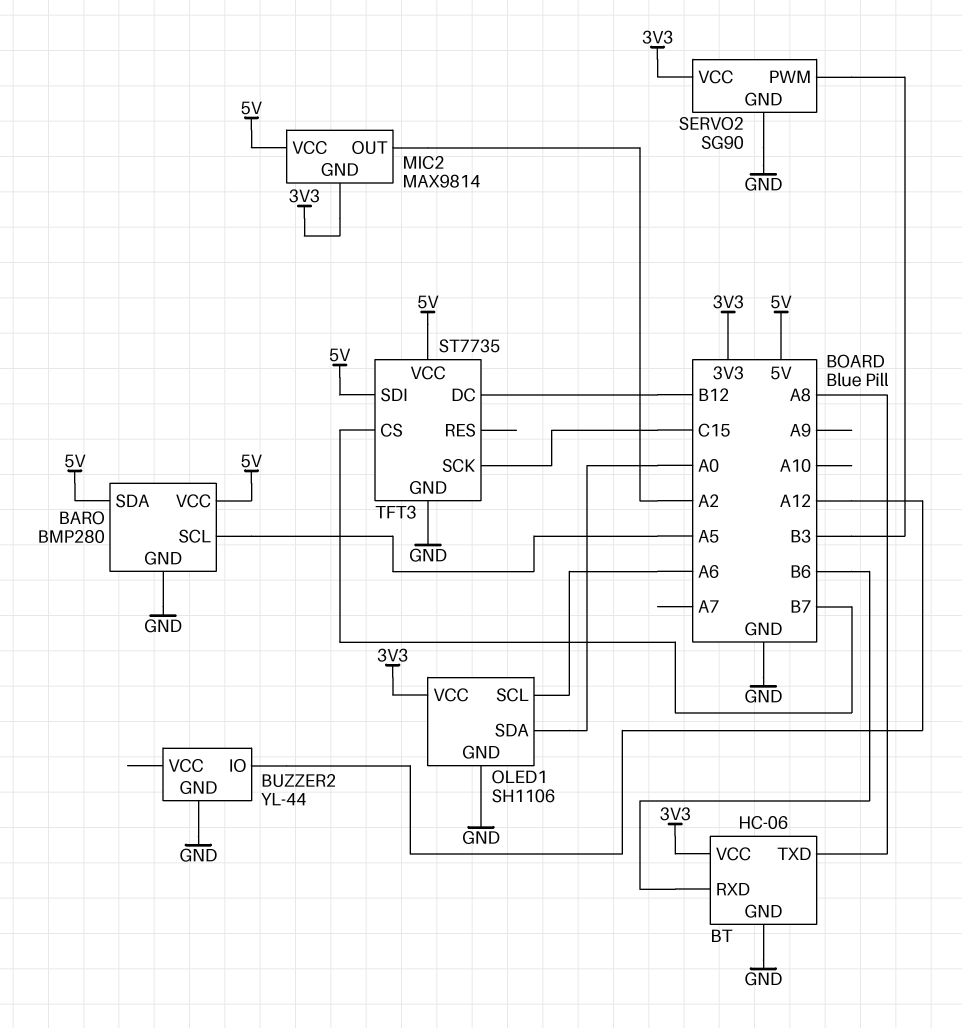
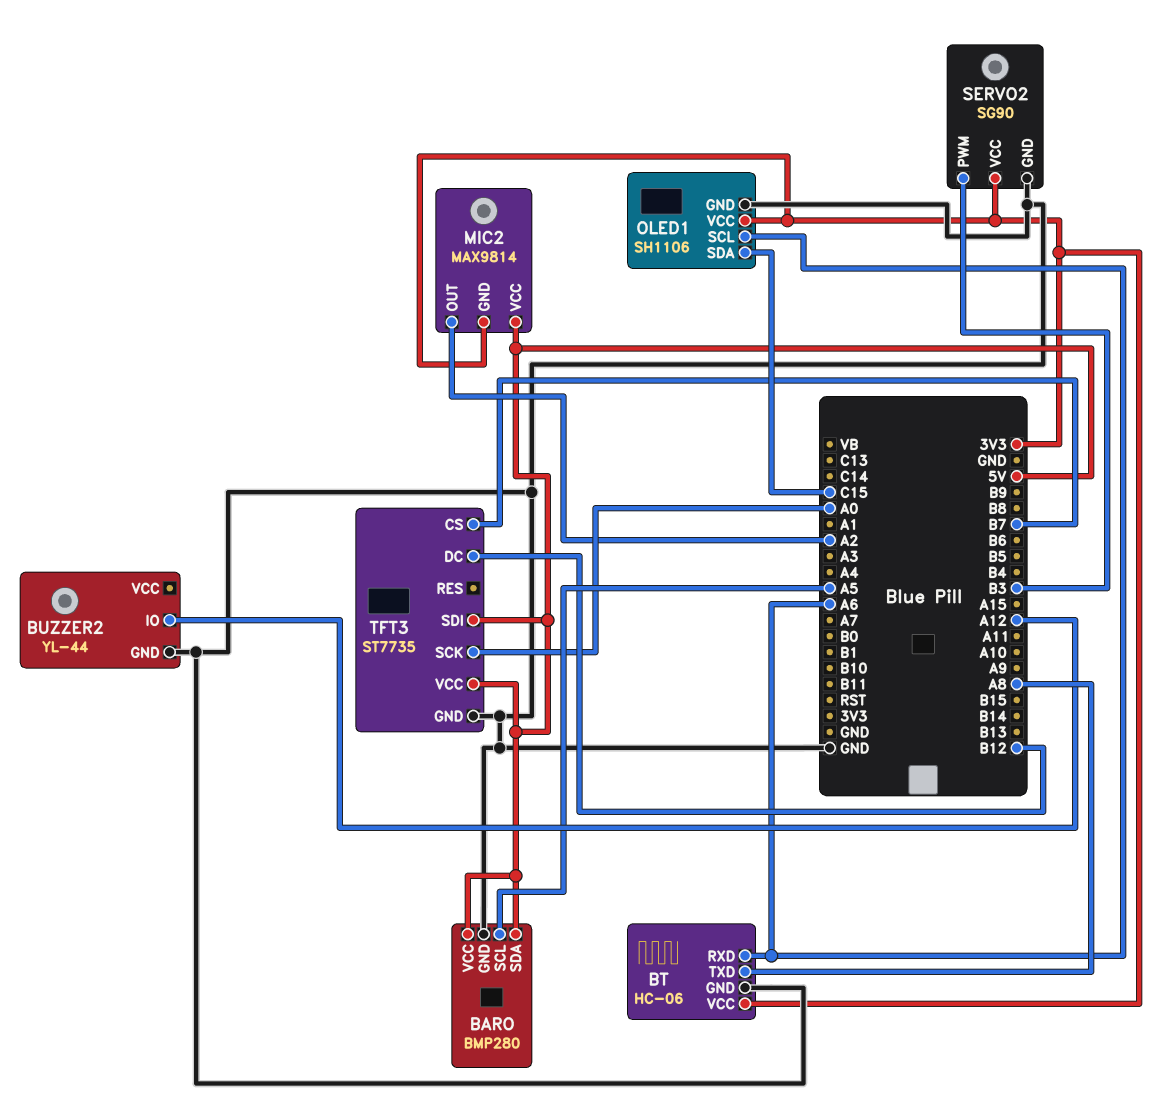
BT pin RXD: B6 -> A6
OLED1 pin SDA: A0 -> C15
TFT3 pin SCK: C15 -> A0

